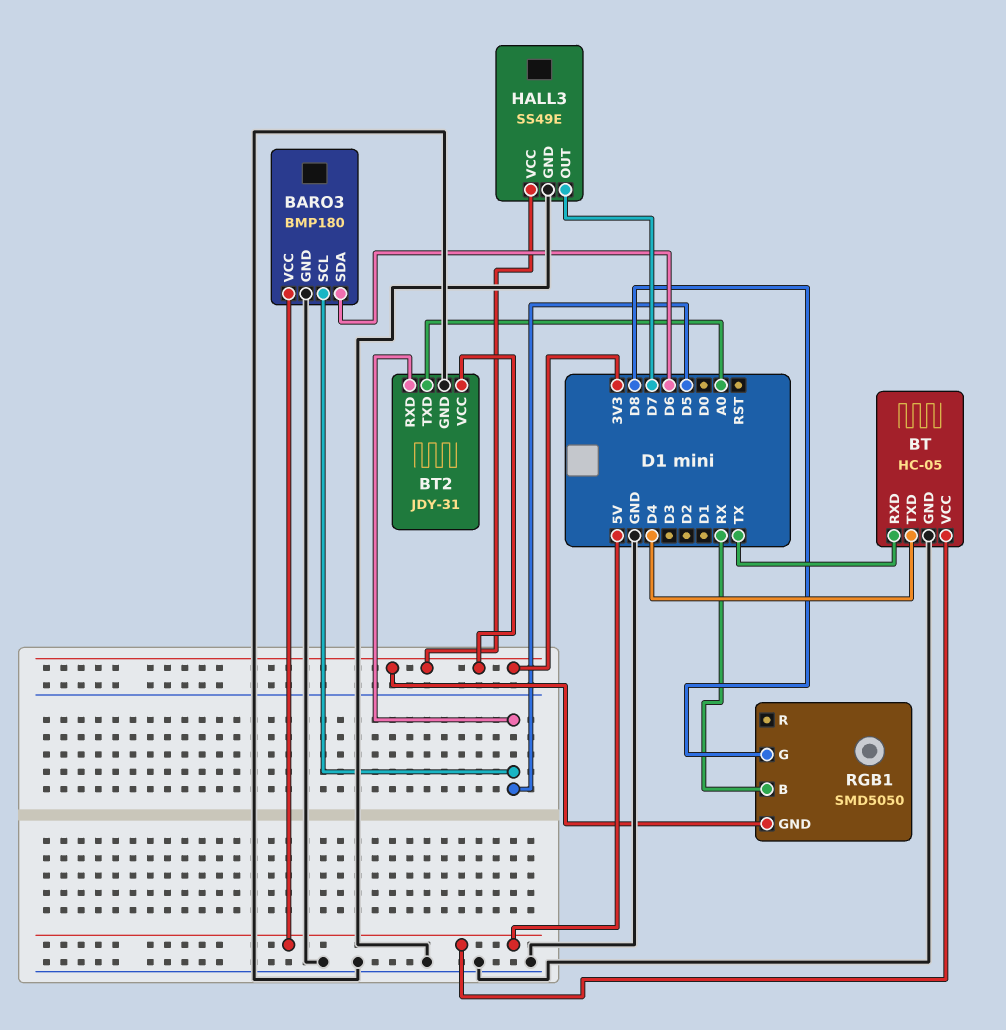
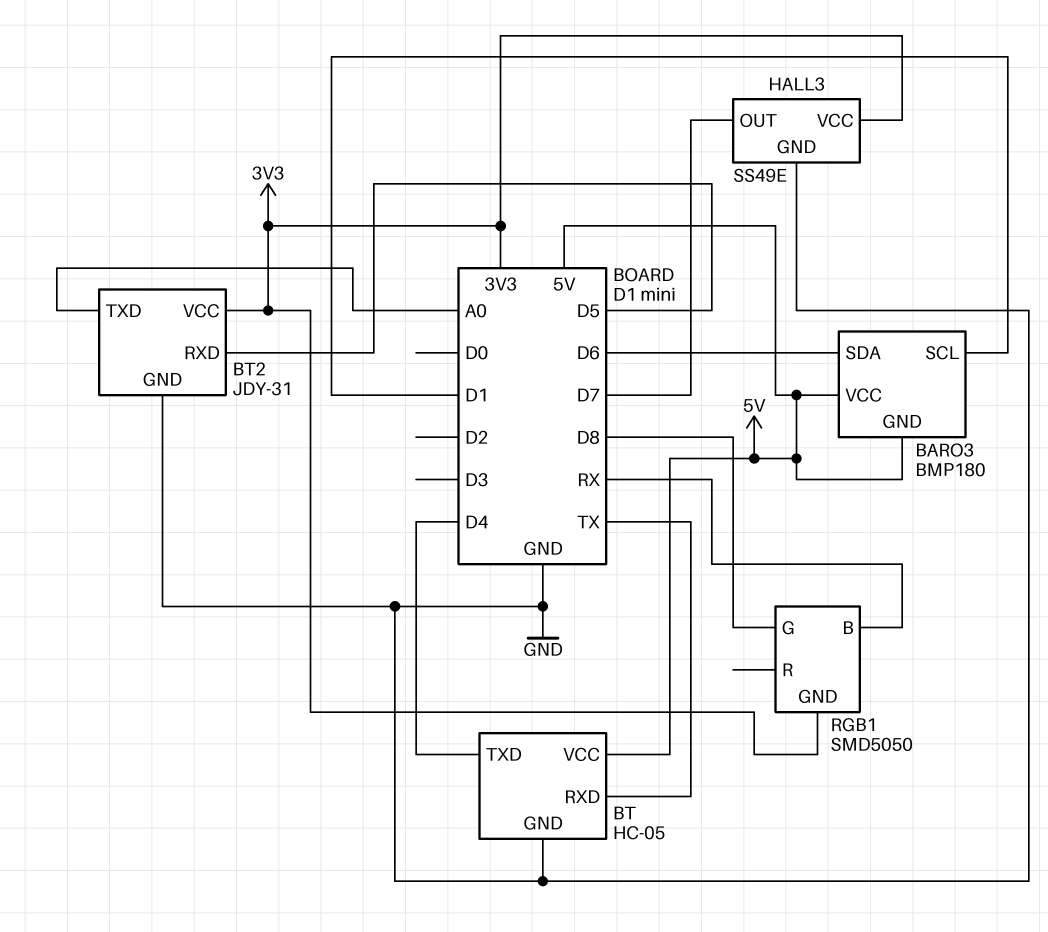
BARO3 pin GND: GND -> 5V
BARO3 pin SCL: D5 -> D1

